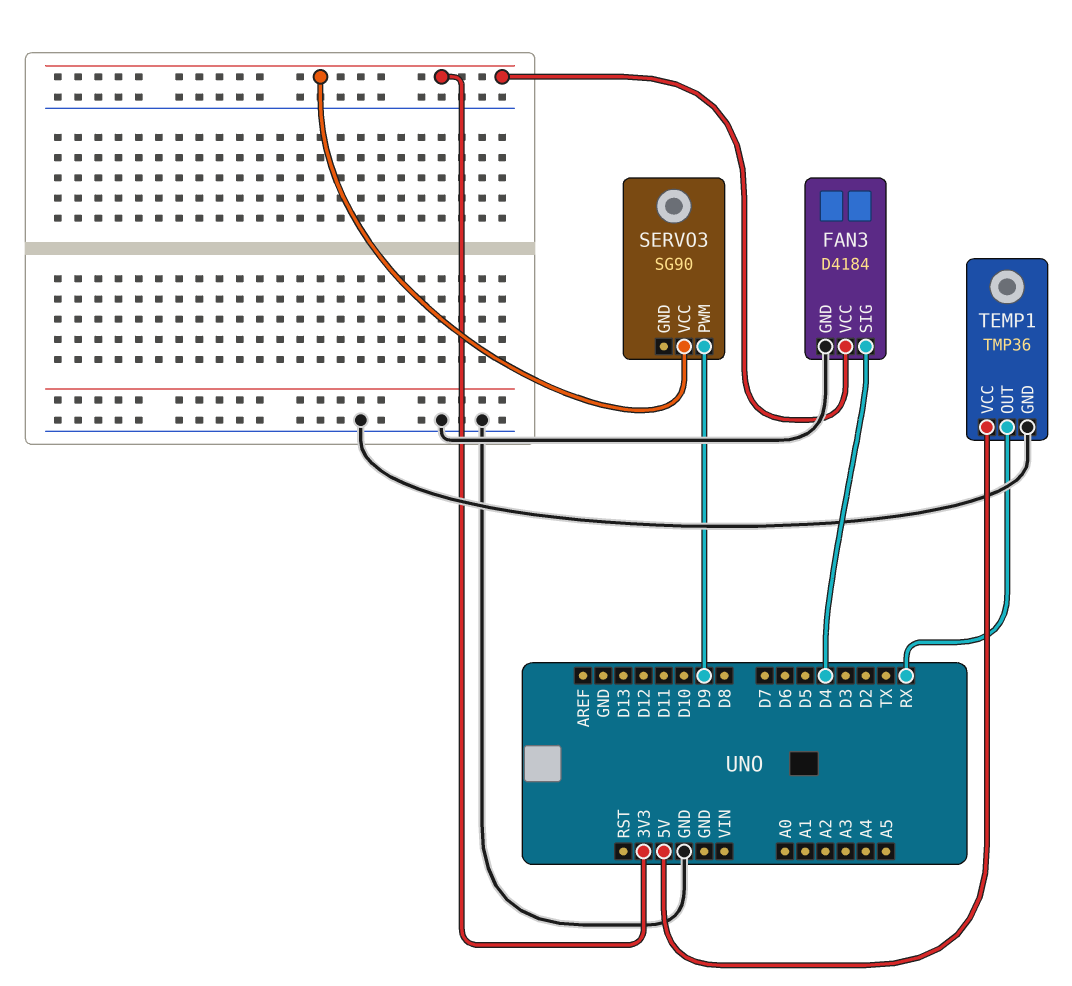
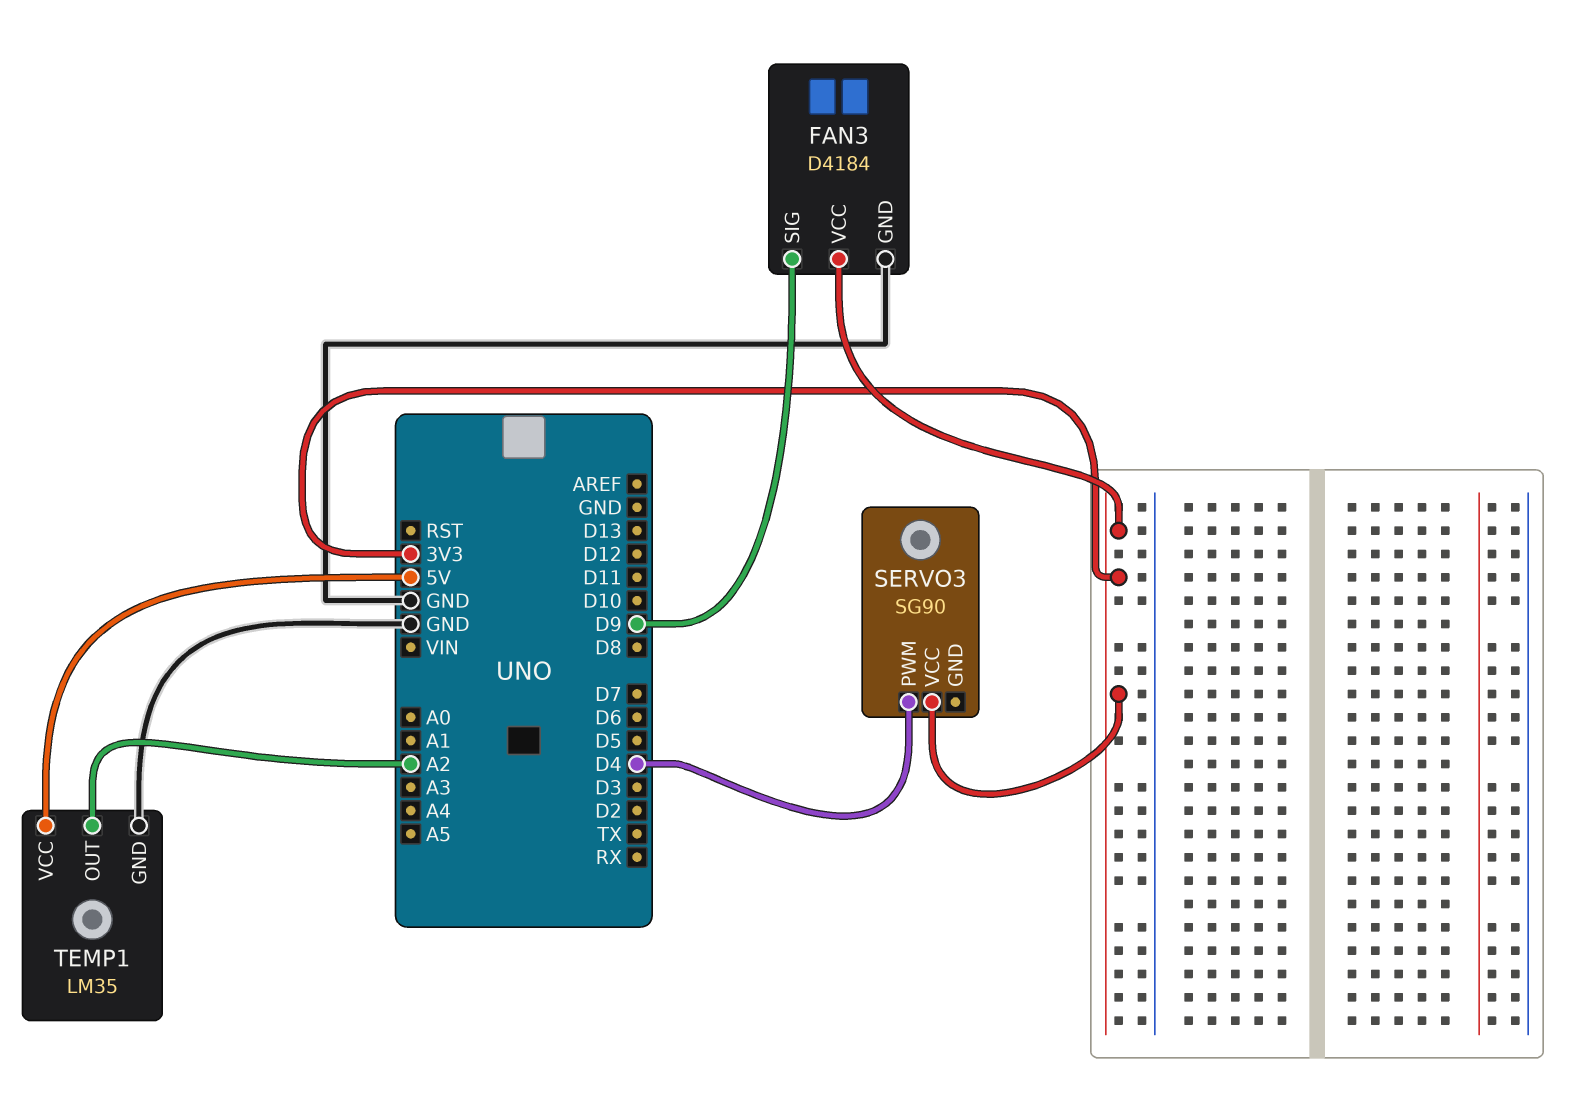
FAN3 pin SIG: D4 -> D9
SERVO3 pin PWM: D9 -> D4
TEMP1: TMP36 -> LM35
TEMP1 pin OUT: RX -> A2

